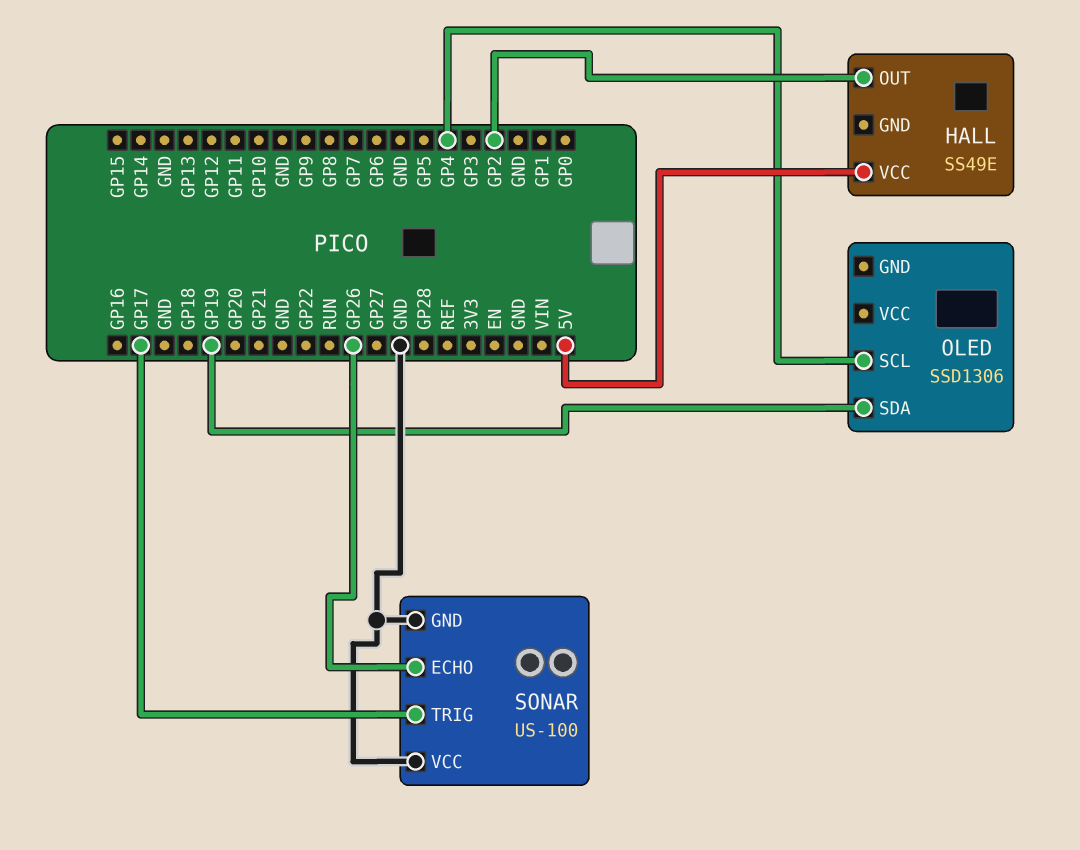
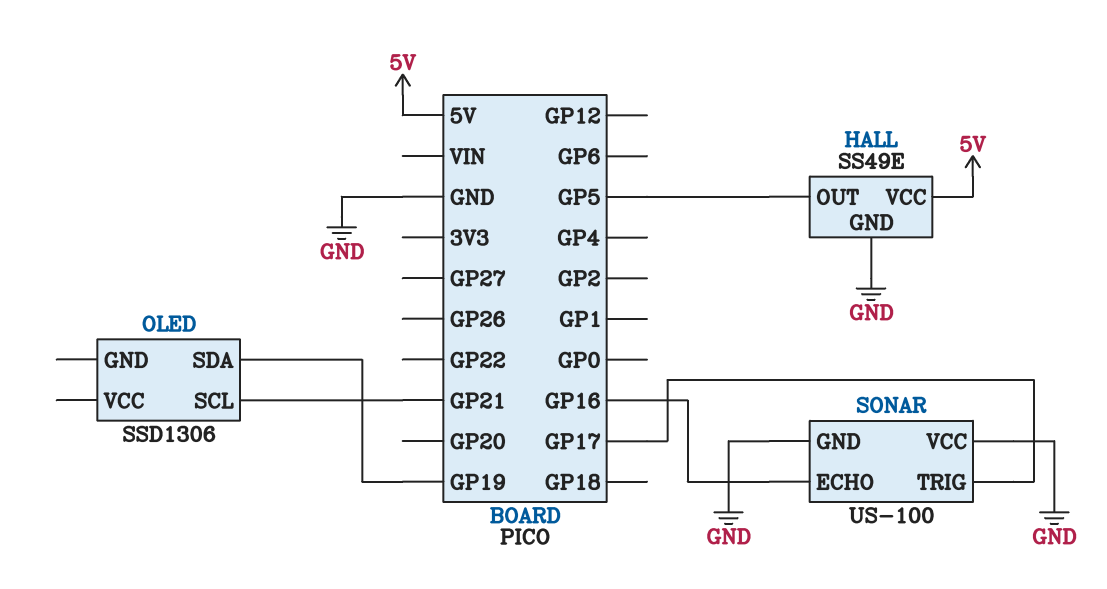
HALL pin GND: none -> GND
HALL pin OUT: GP2 -> GP5
OLED pin SCL: GP4 -> GP21
SONAR pin ECHO: GP26 -> GP16

